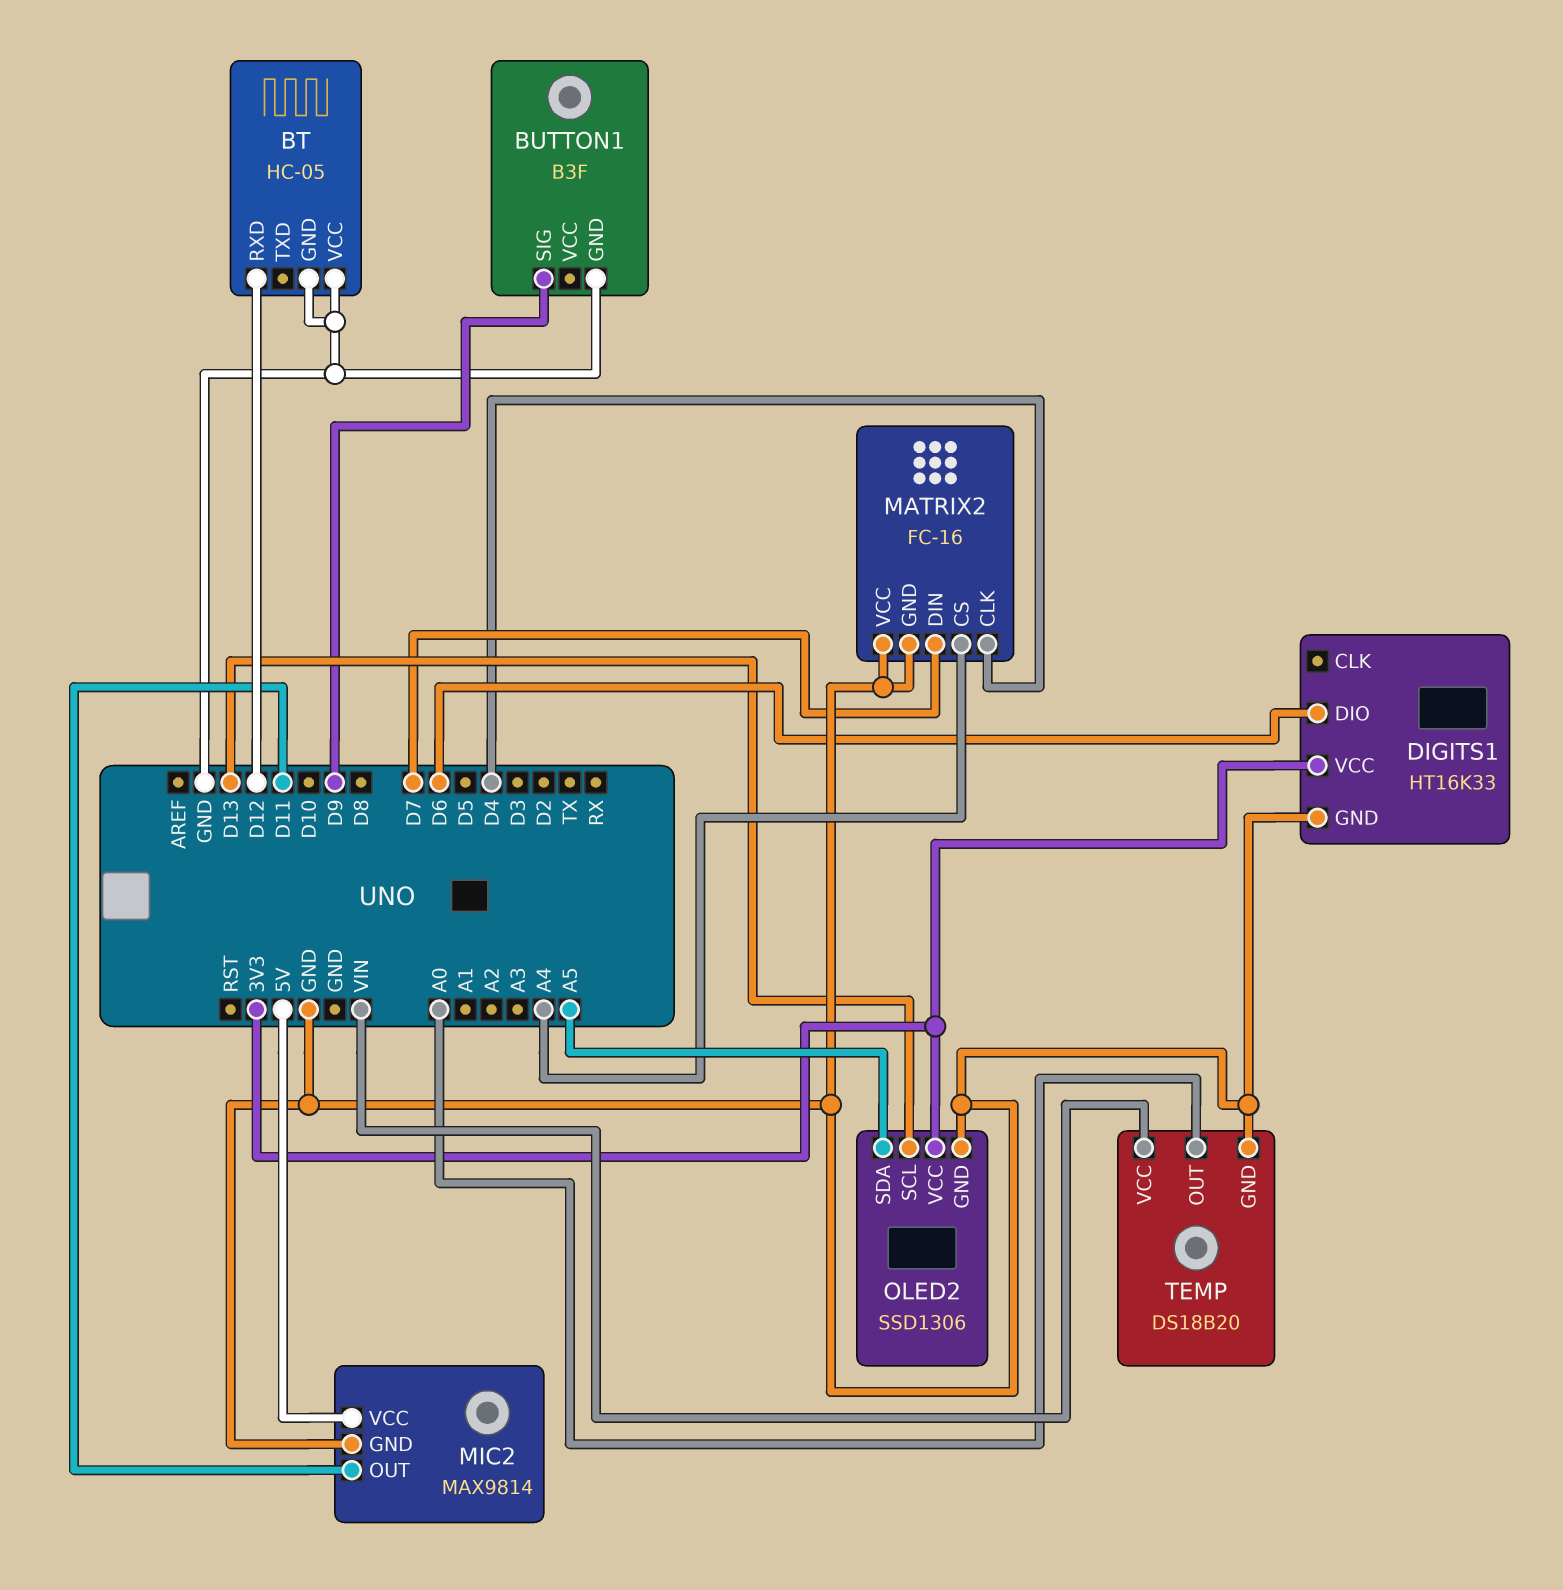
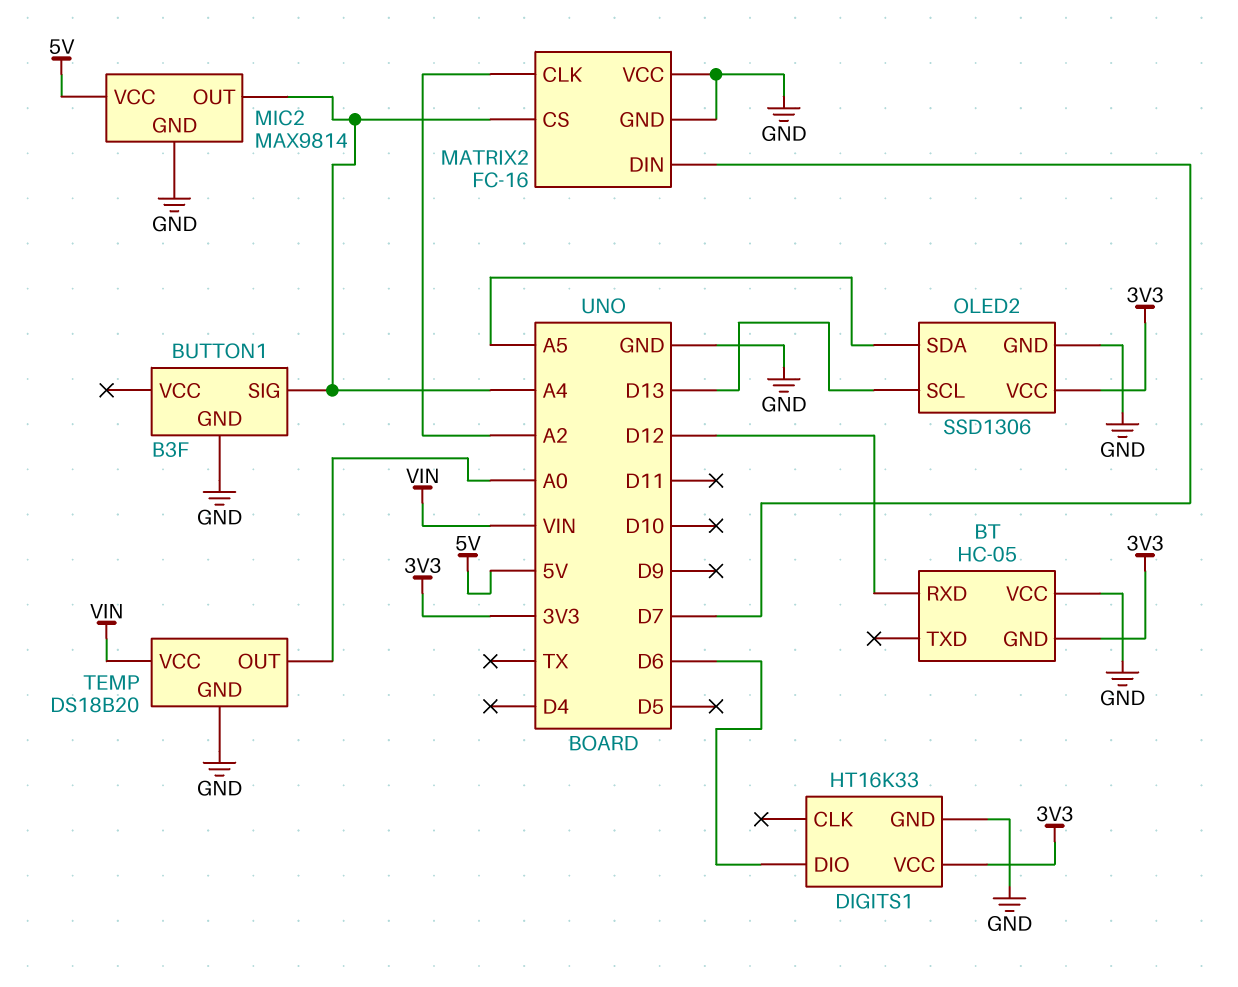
BT pin GND: GND -> 3V3
BUTTON1 pin SIG: D9 -> A4
MATRIX2 pin CLK: D4 -> A2
MIC2 pin OUT: D11 -> A4

